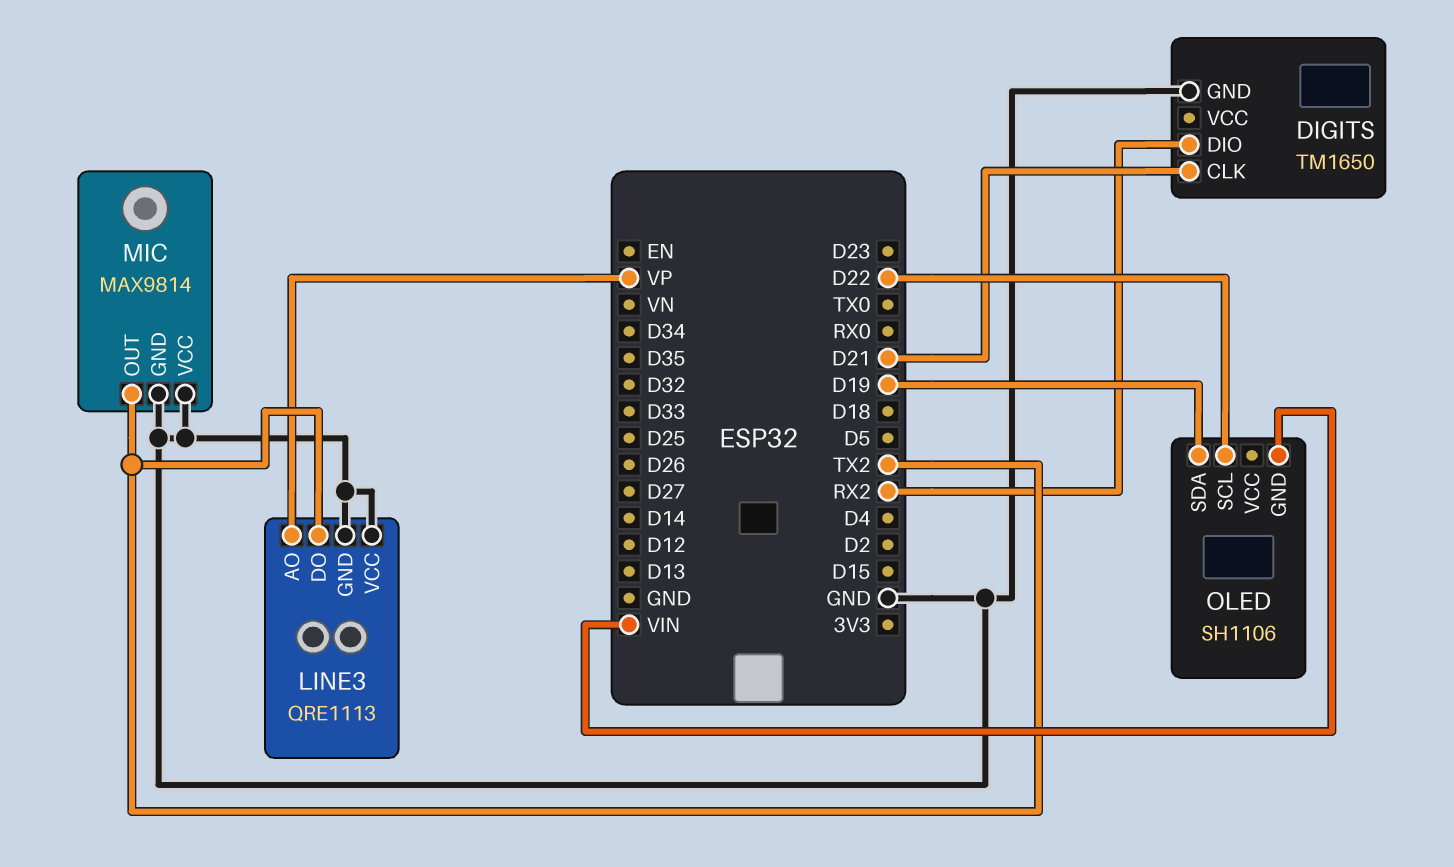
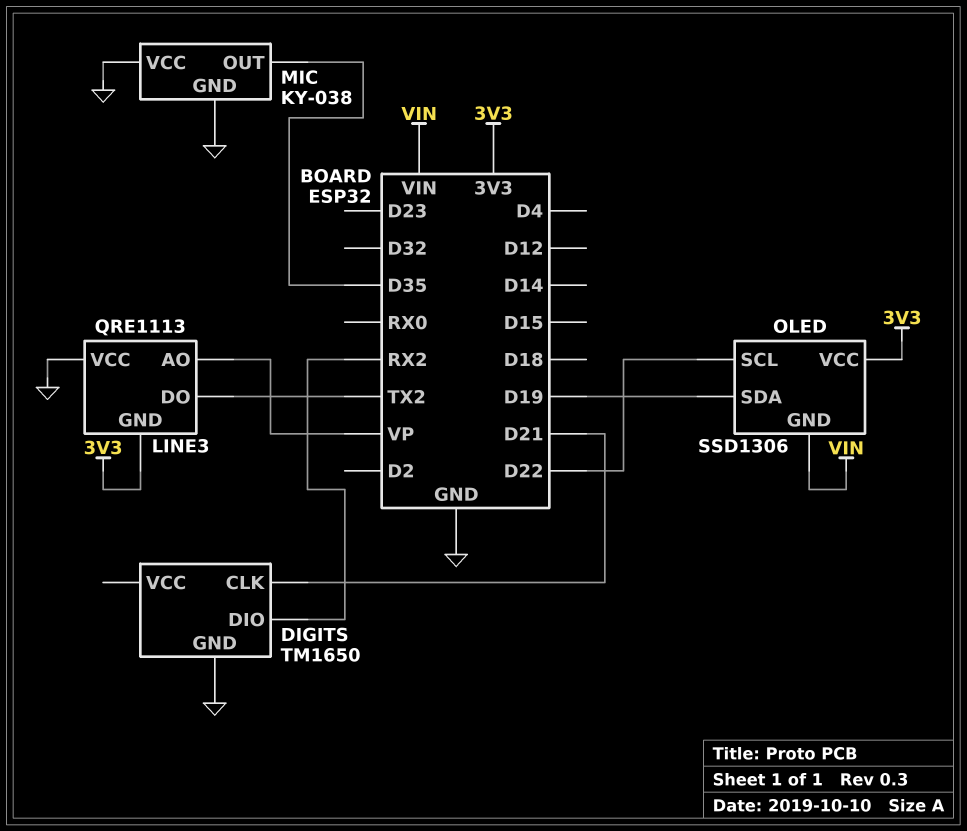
LINE3 pin GND: GND -> 3V3
MIC: MAX9814 -> KY-038
MIC pin OUT: TX2 -> D35
OLED: SH1106 -> SSD1306
OLED pin VCC: none -> 3V3

